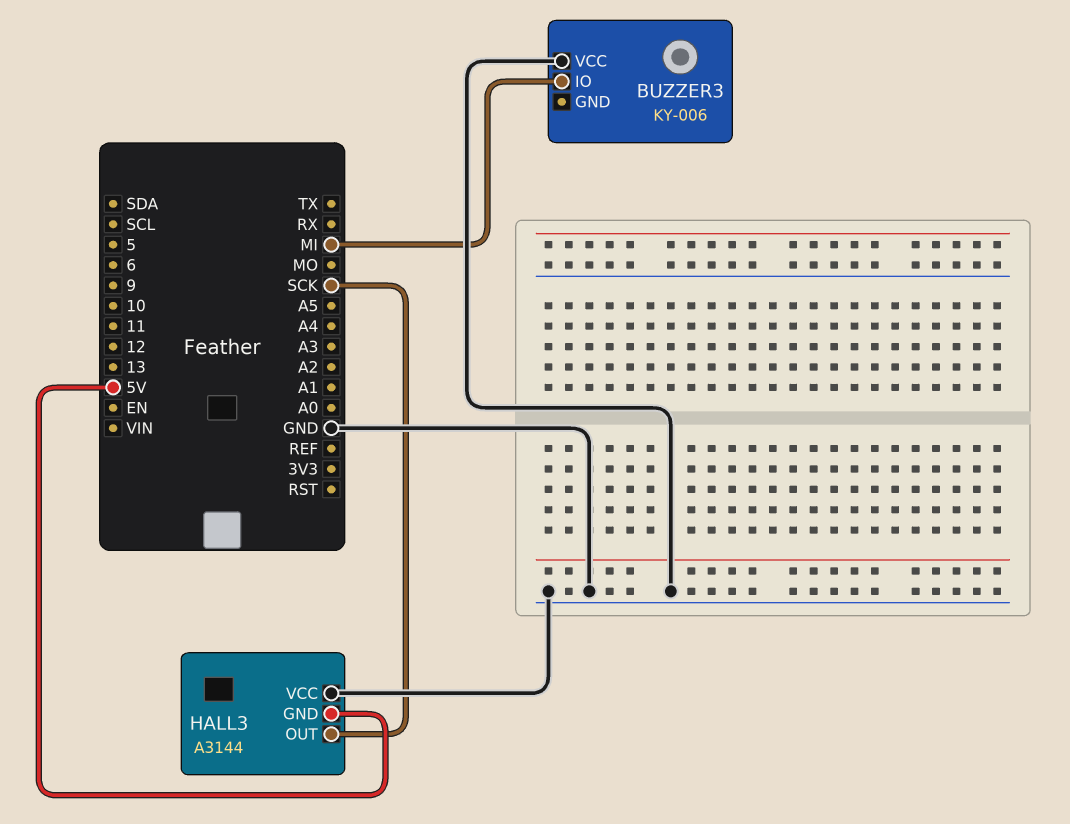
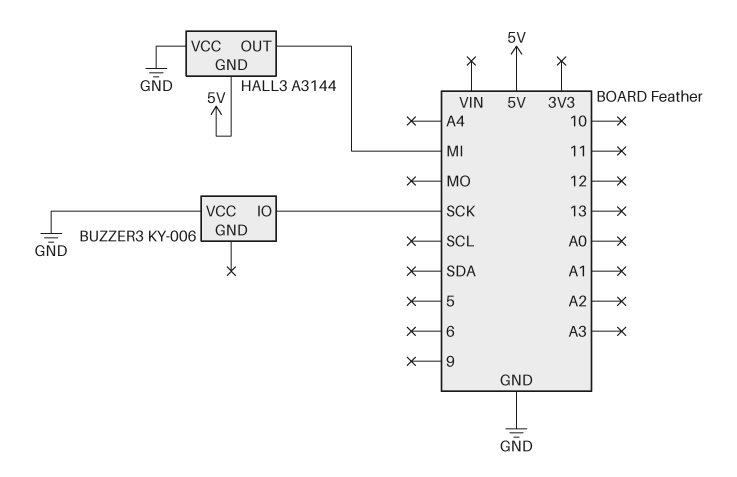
BUZZER3 pin IO: MI -> SCK
HALL3 pin OUT: SCK -> MI

